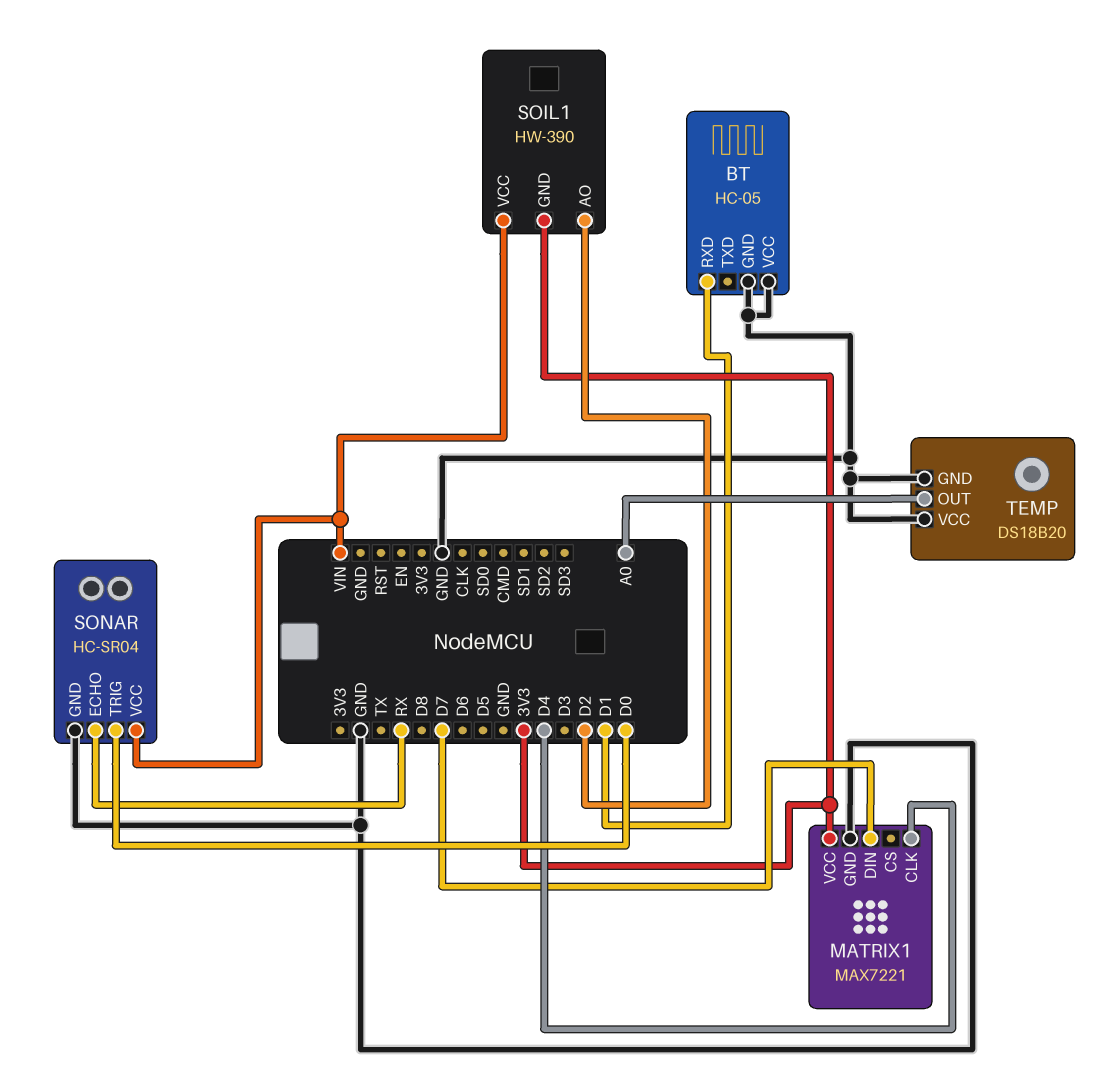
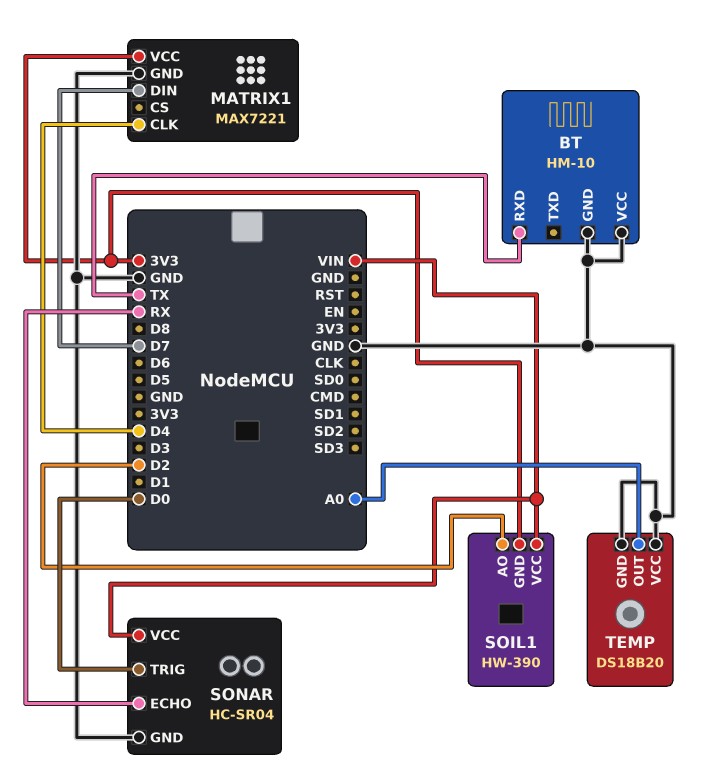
BT: HC-05 -> HM-10
BT pin RXD: D1 -> TX

